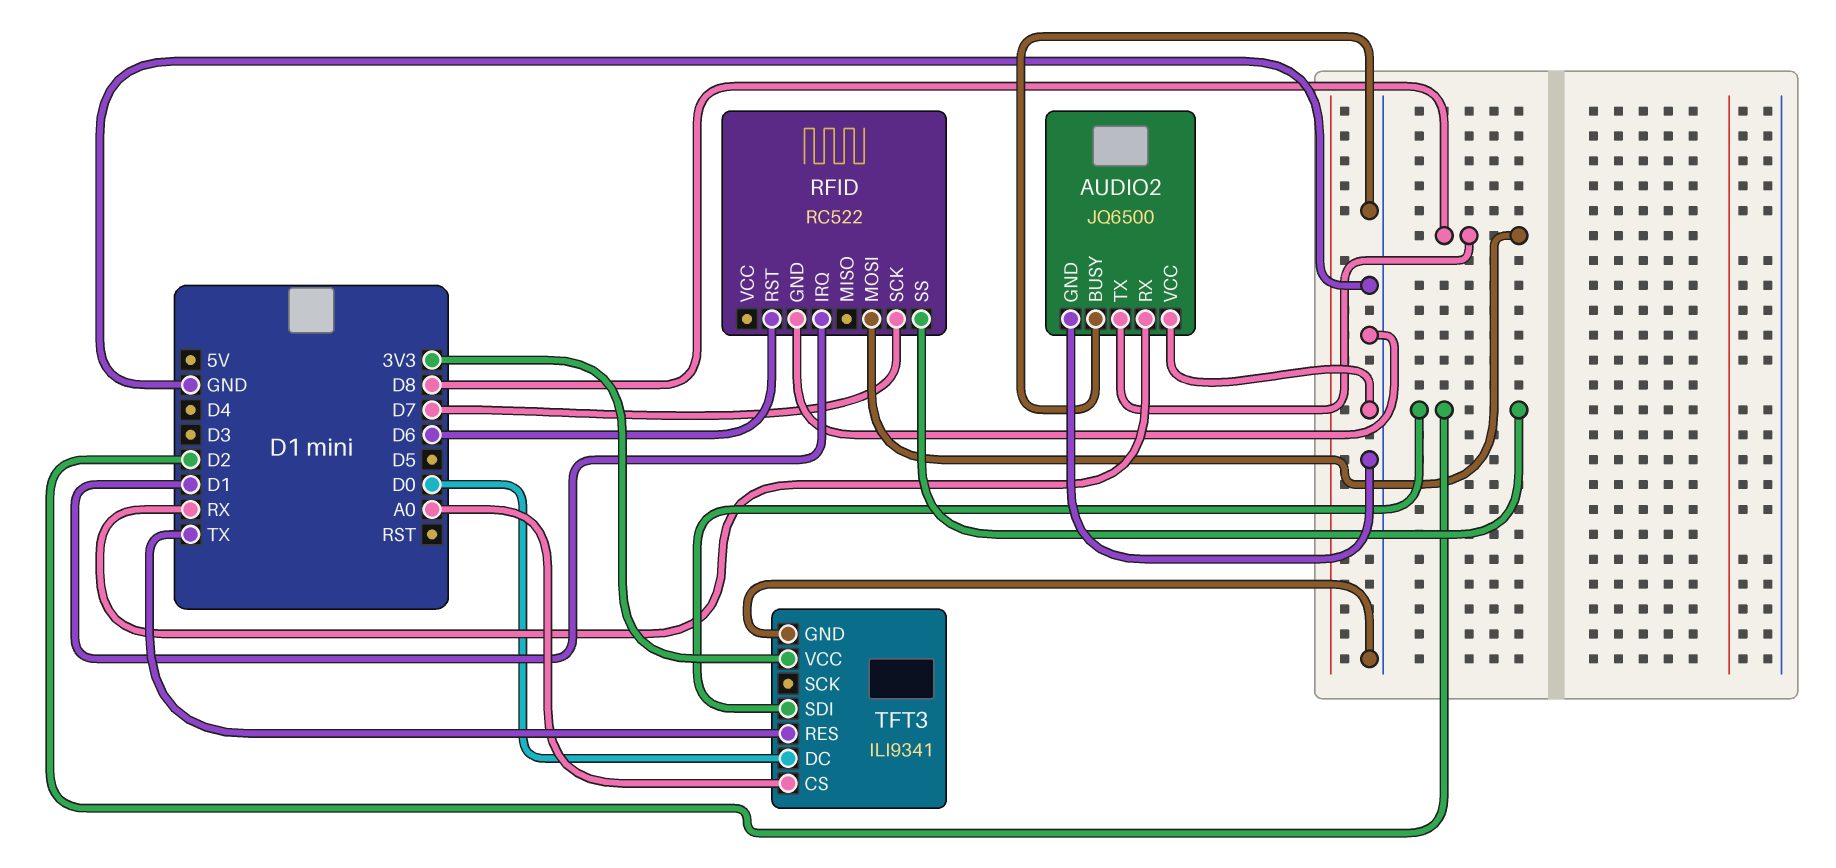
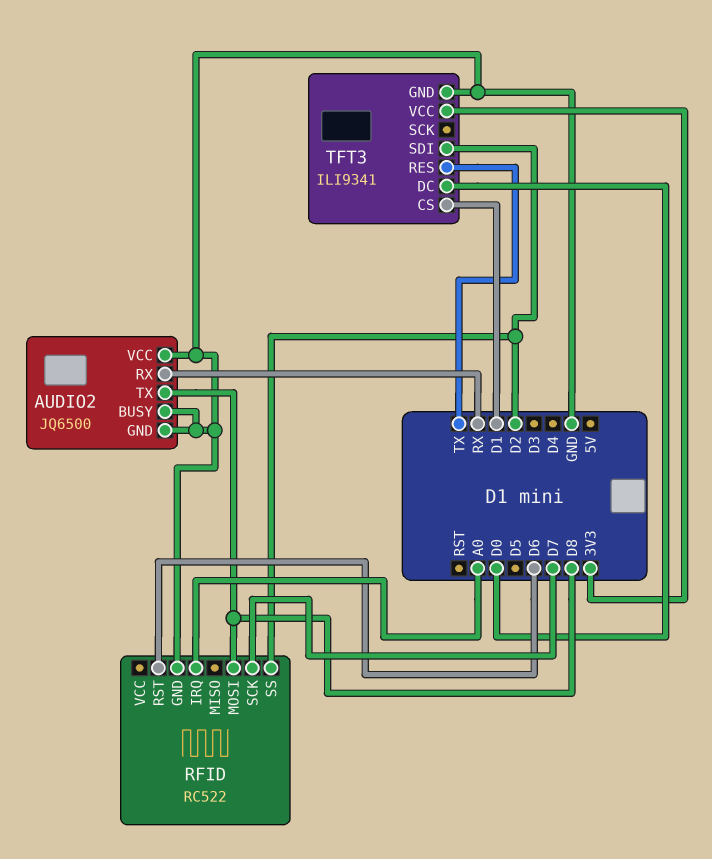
RFID pin IRQ: D1 -> A0
TFT3 pin CS: A0 -> D1

